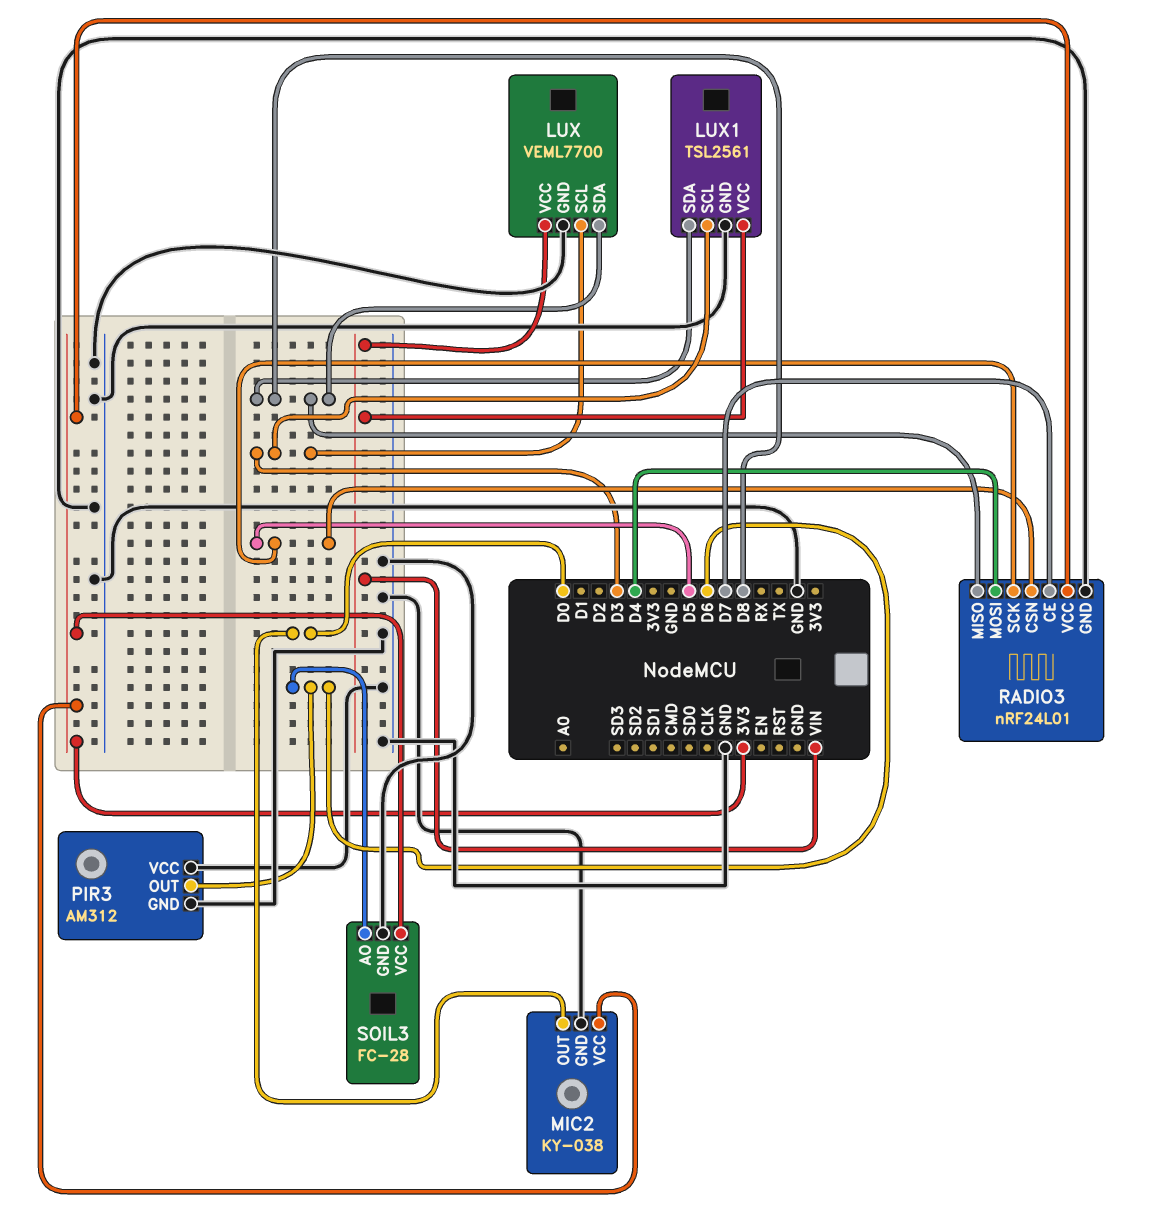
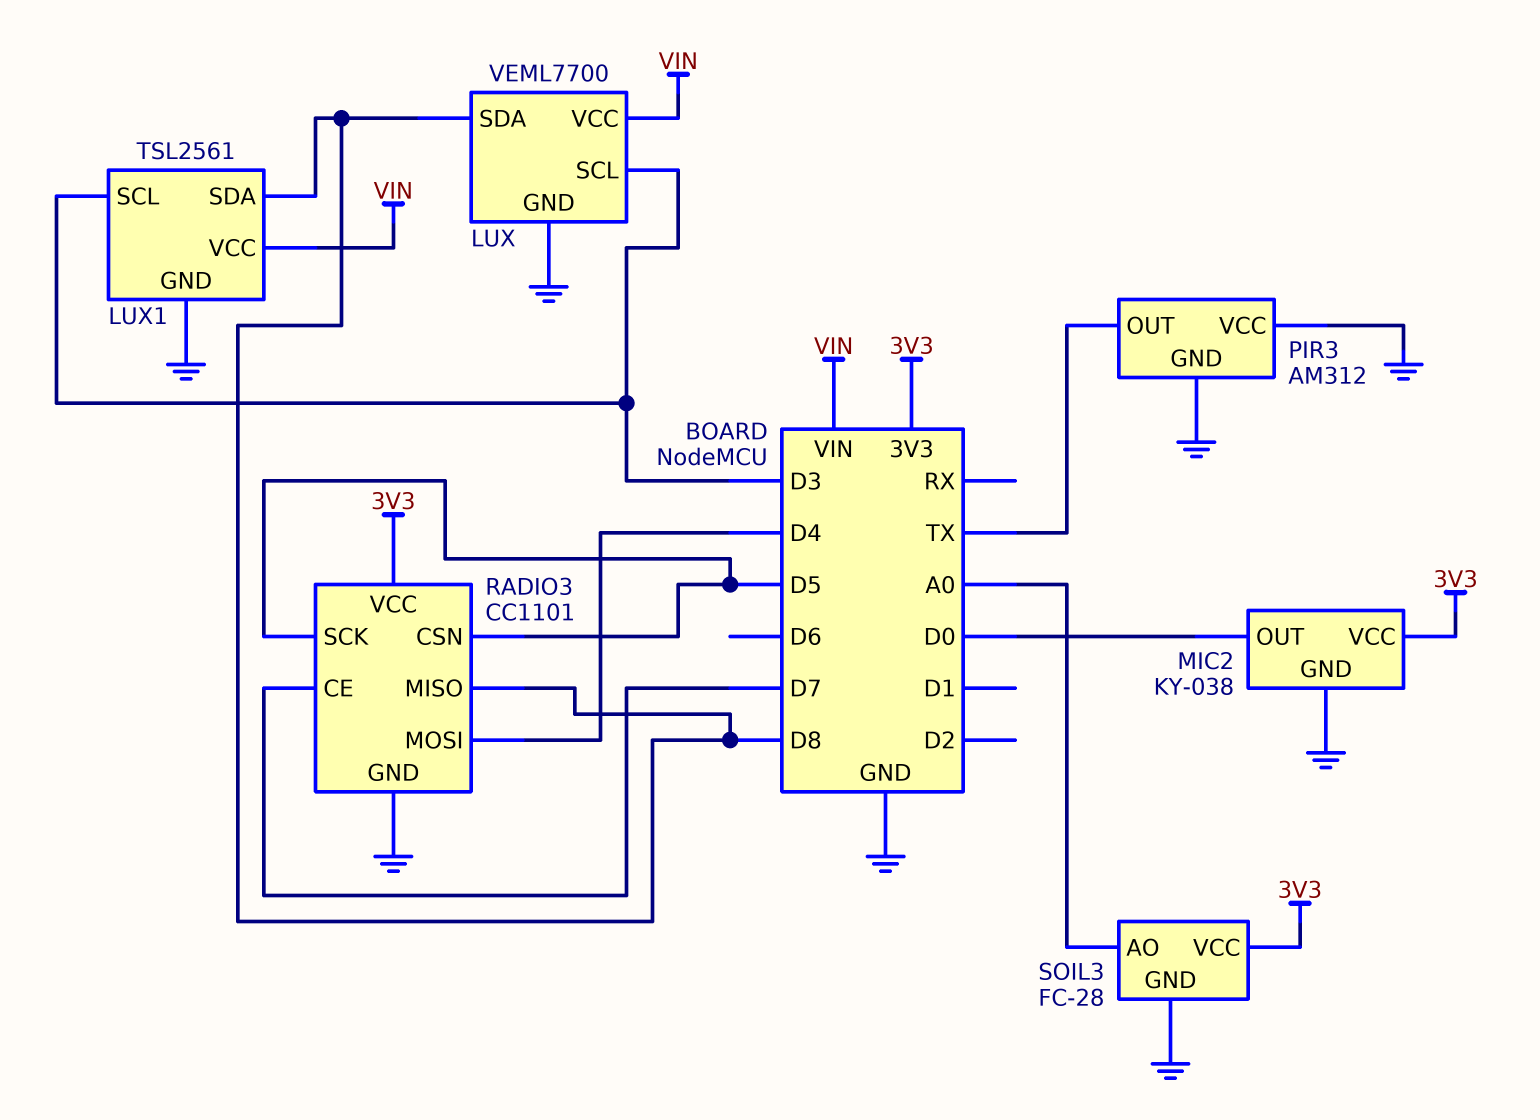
PIR3 pin OUT: D6 -> TX
RADIO3: nRF24L01 -> CC1101
SOIL3 pin AO: D6 -> A0

